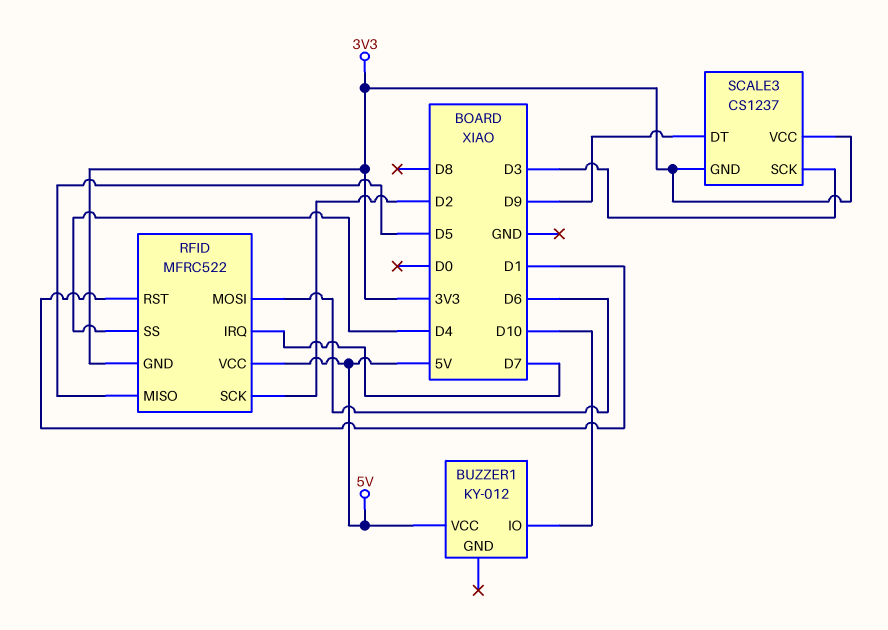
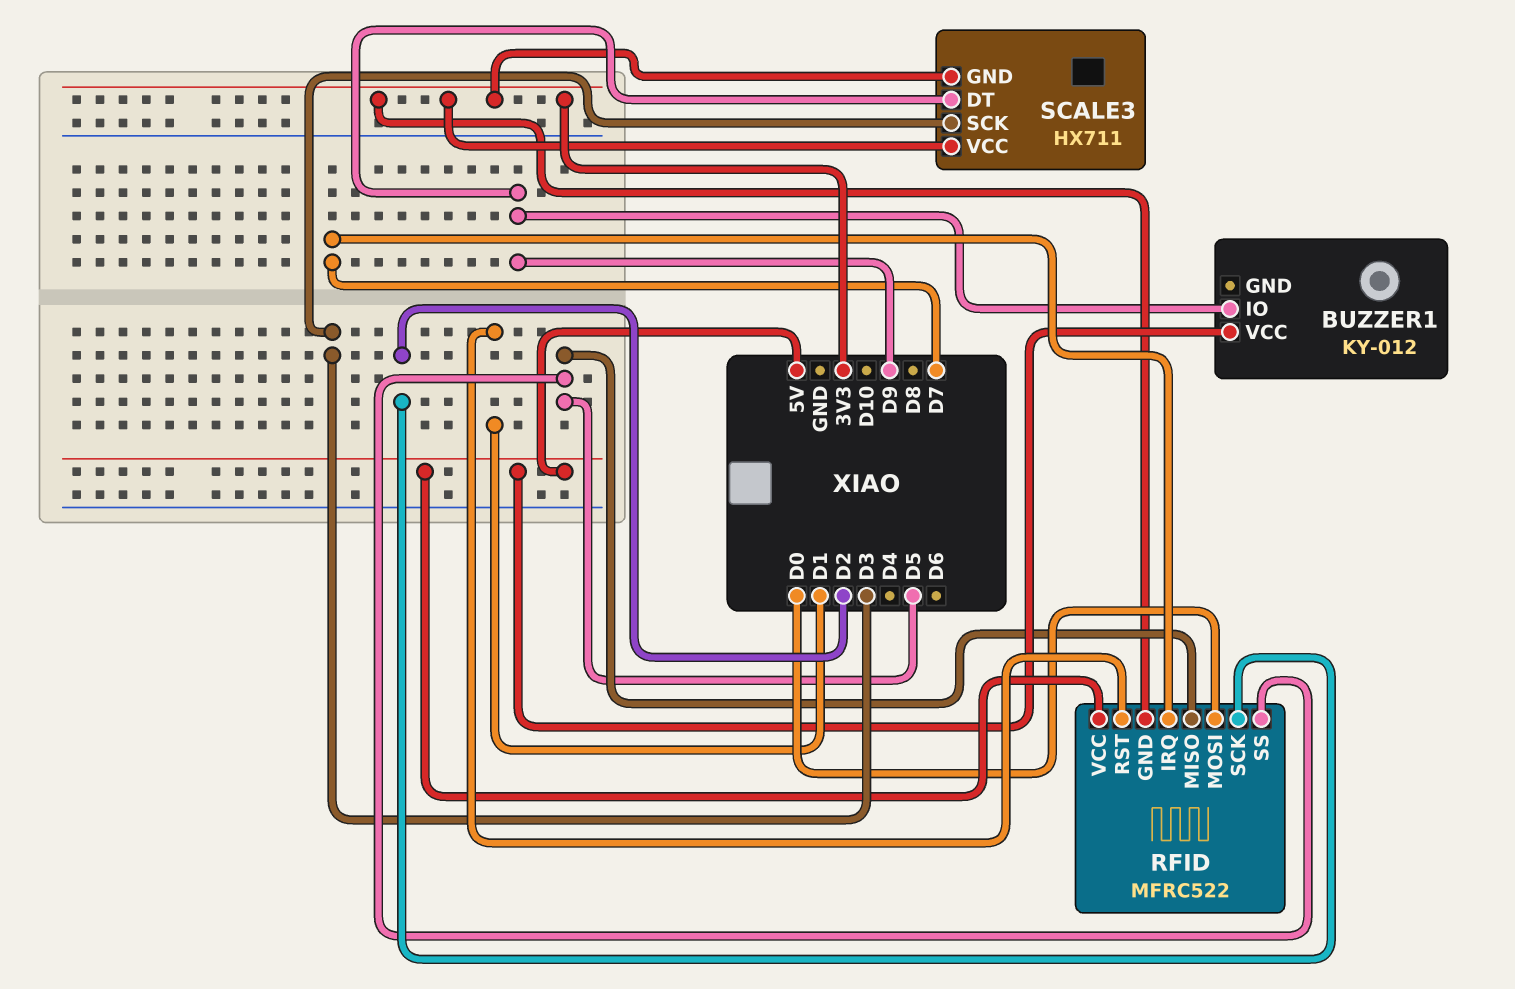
BUZZER1 pin IO: D10 -> D9
RFID pin MOSI: D6 -> D0
RFID pin SS: D4 -> D5
SCALE3: CS1237 -> HX711

